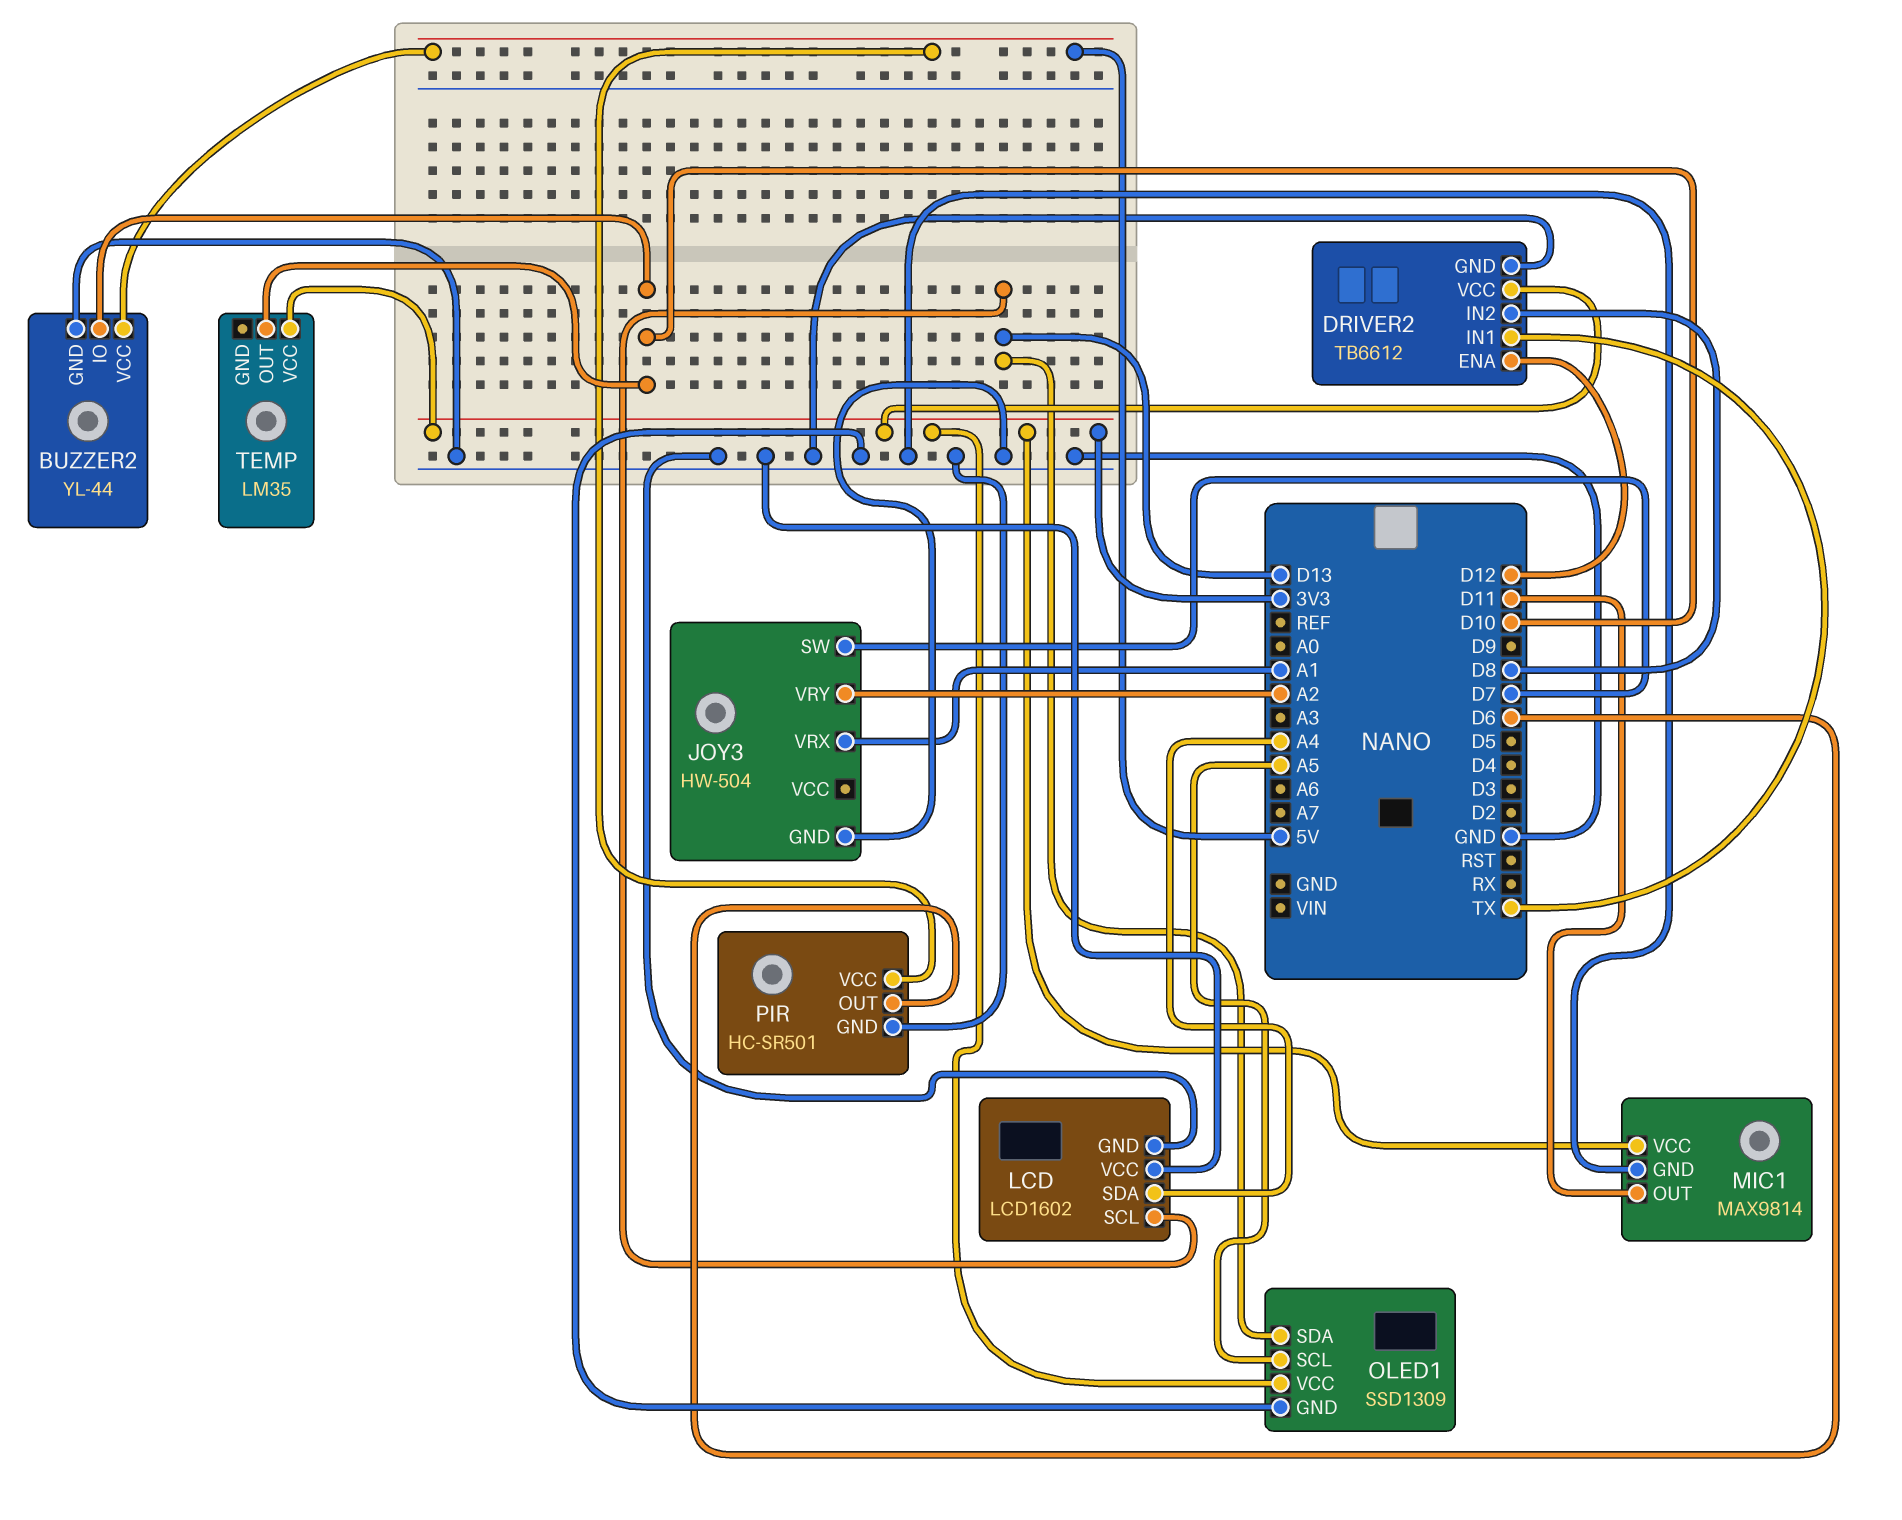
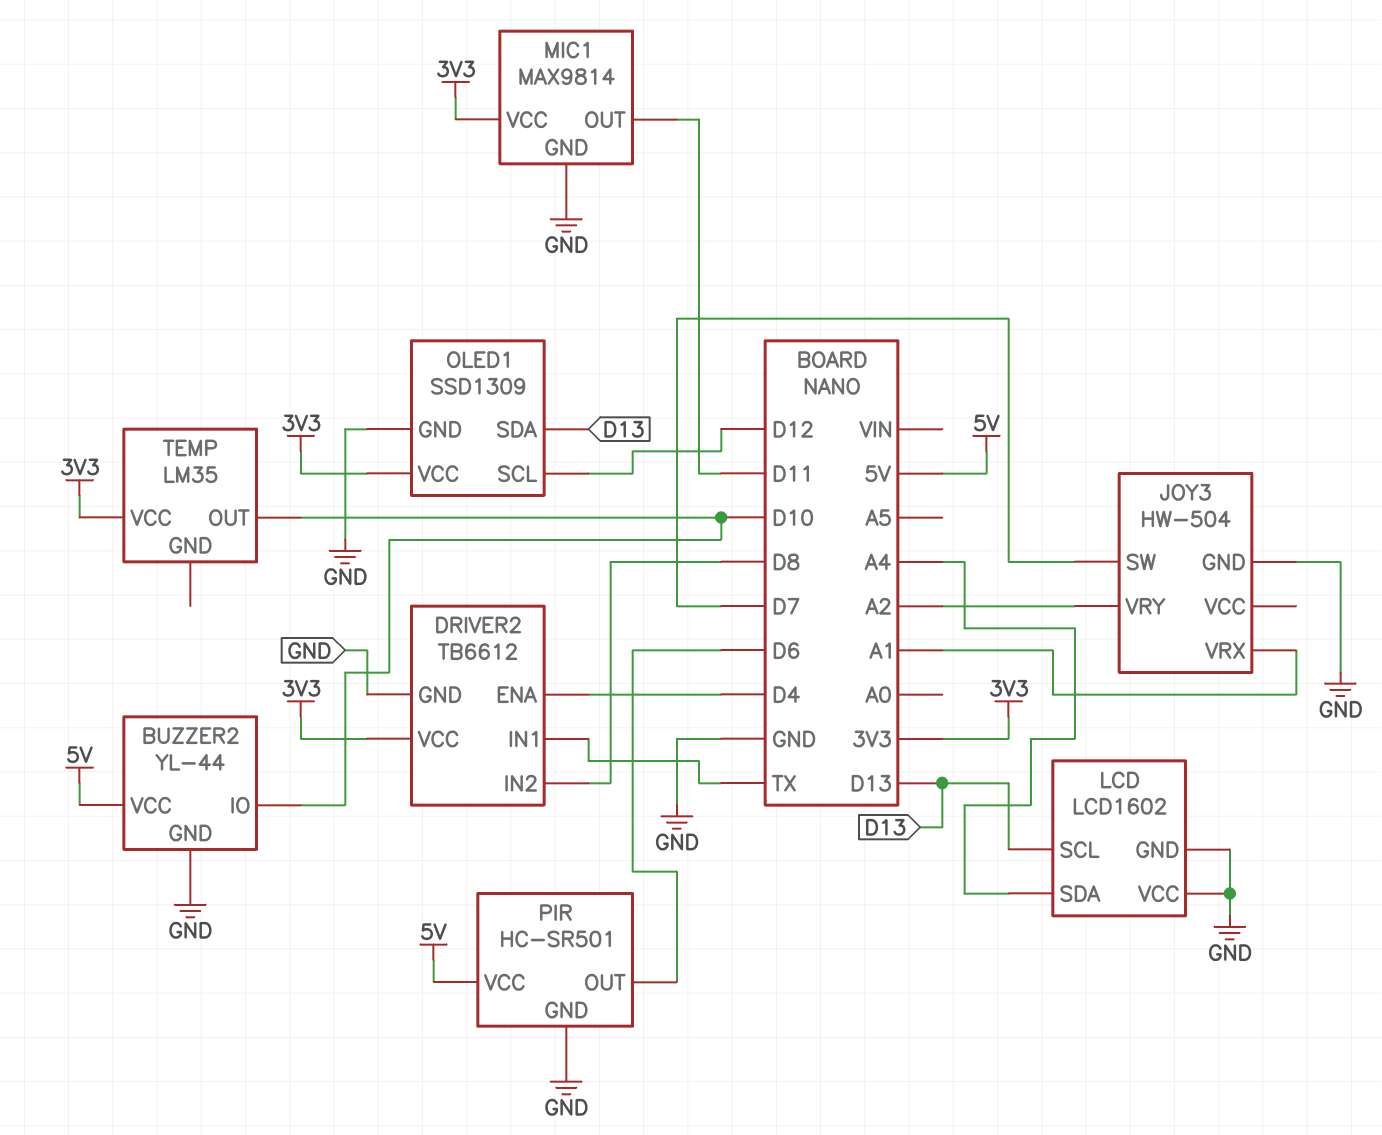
DRIVER2 pin ENA: D12 -> D4
OLED1 pin SCL: A5 -> D12

